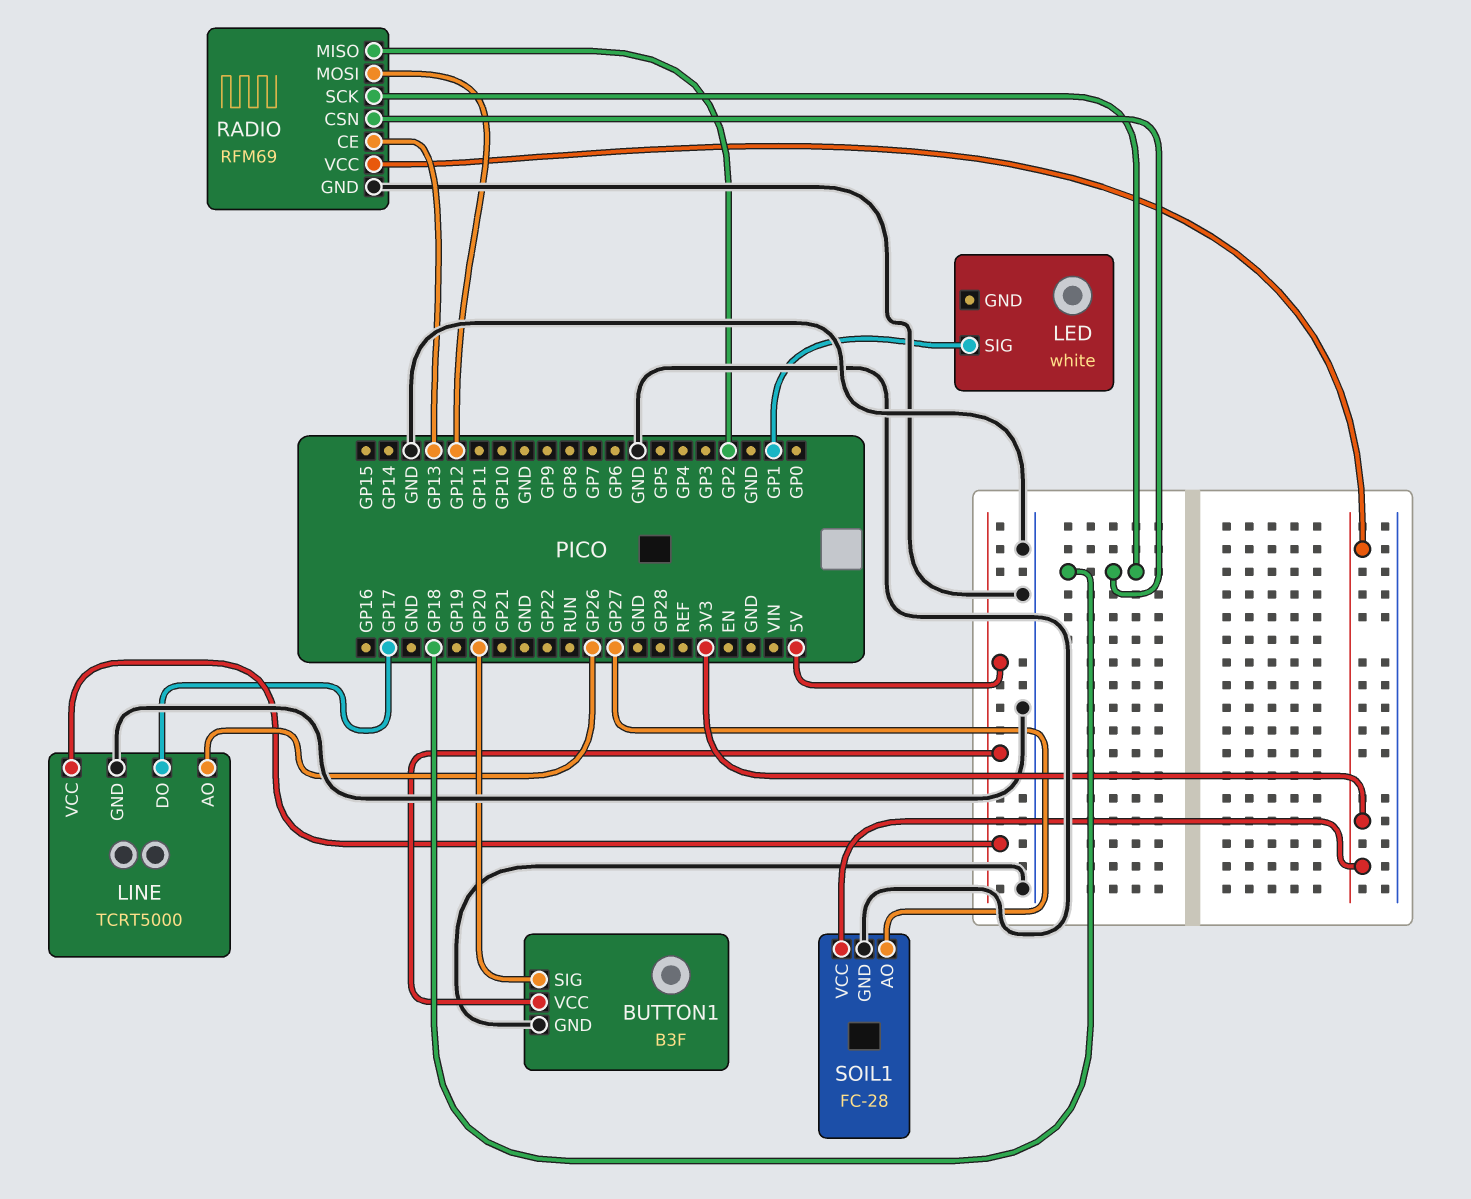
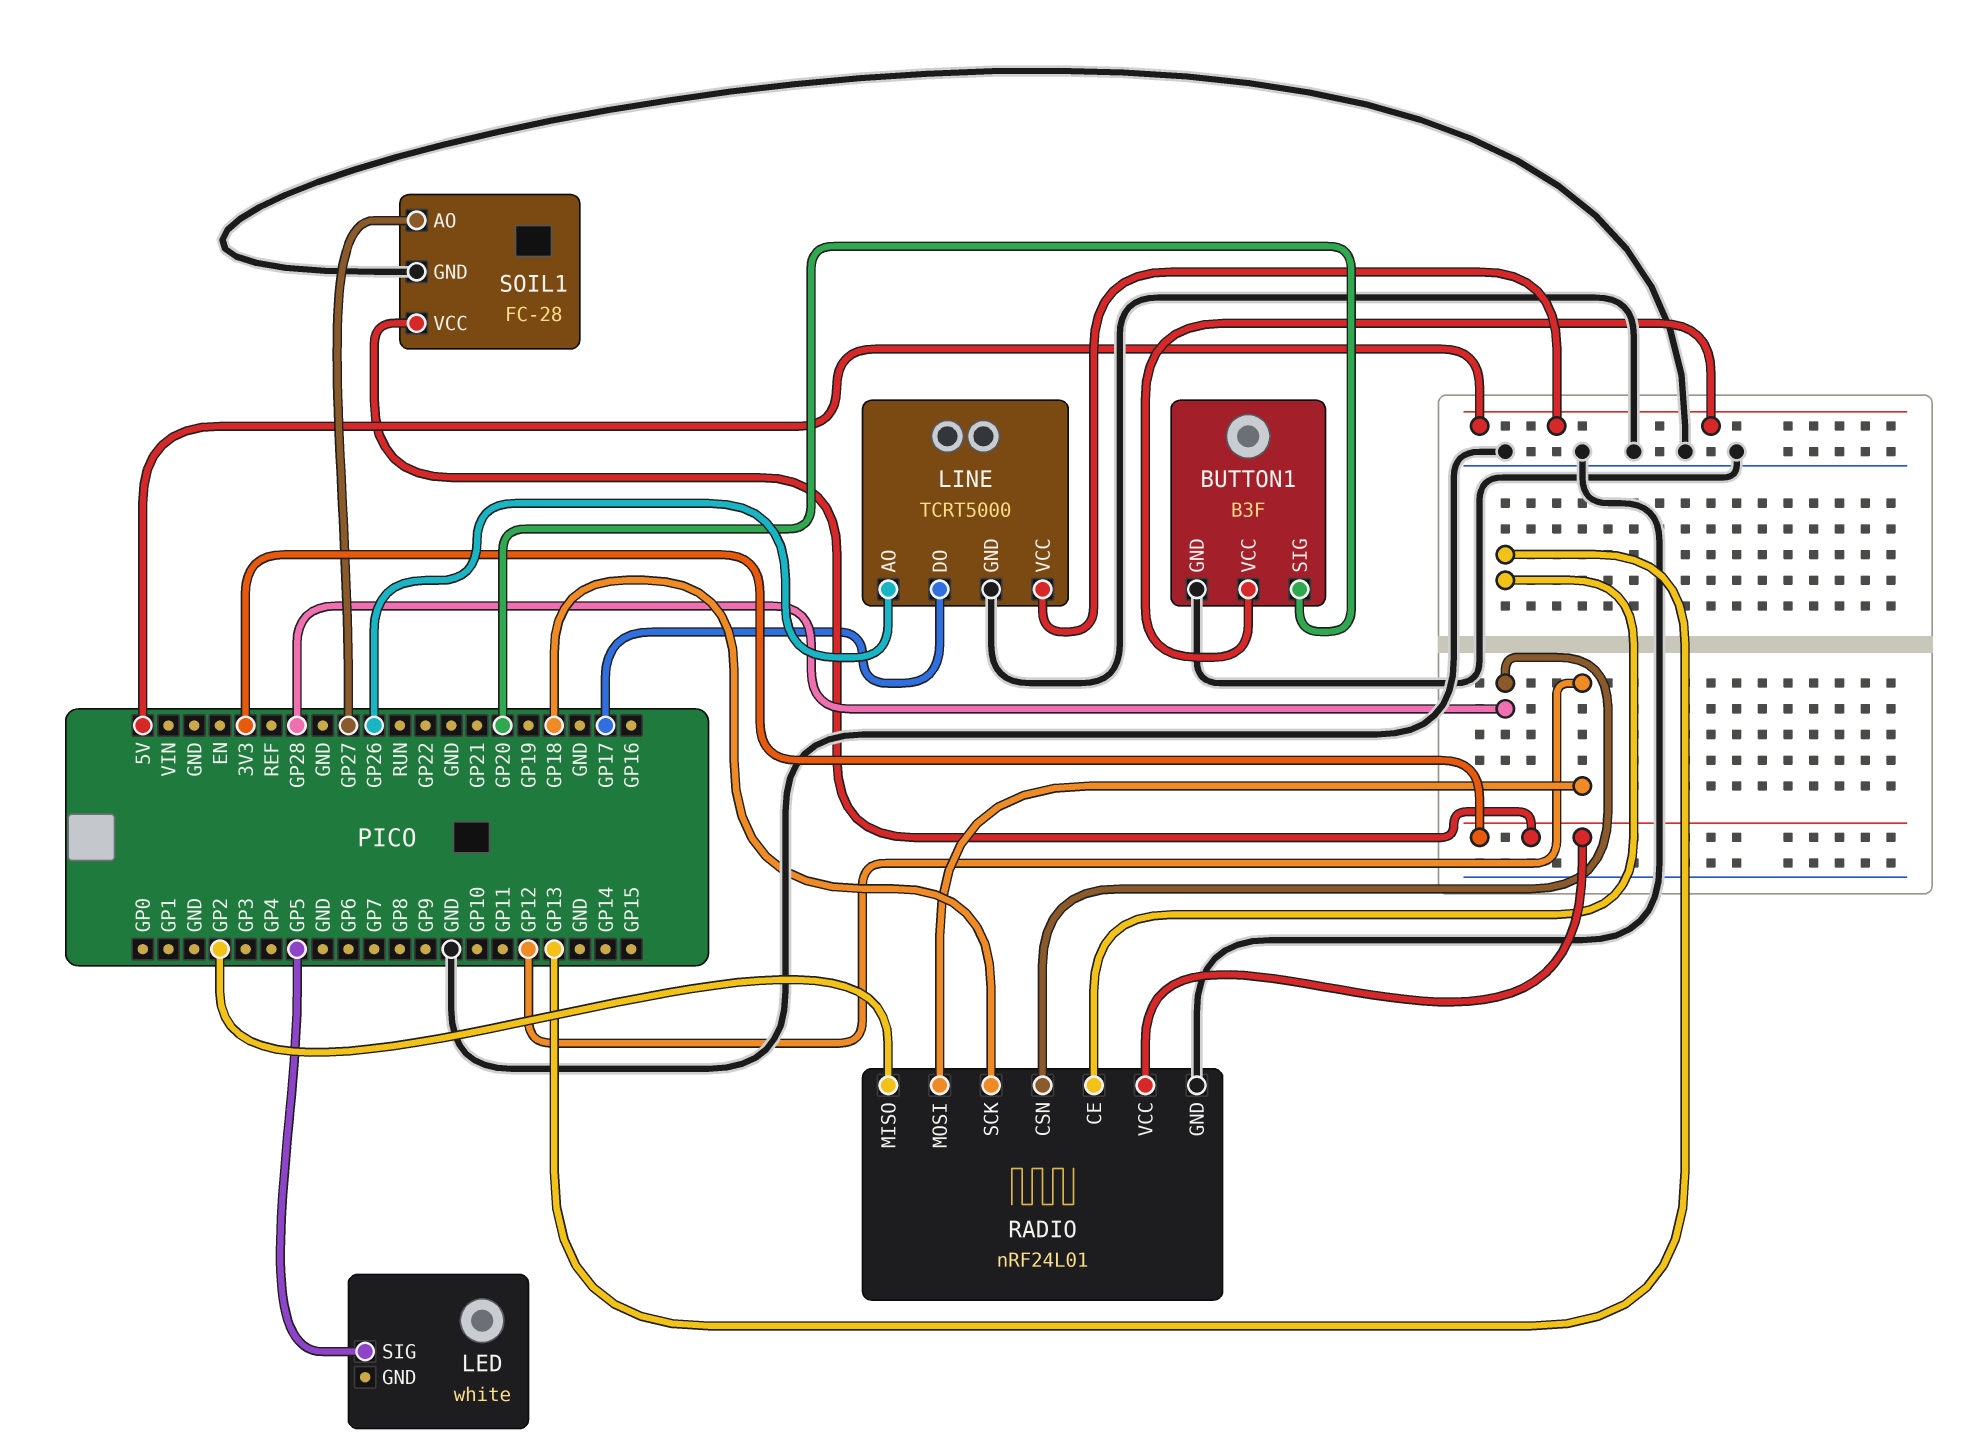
LED pin SIG: GP1 -> GP5
RADIO: RFM69 -> nRF24L01
RADIO pin CSN: GP18 -> GP28

